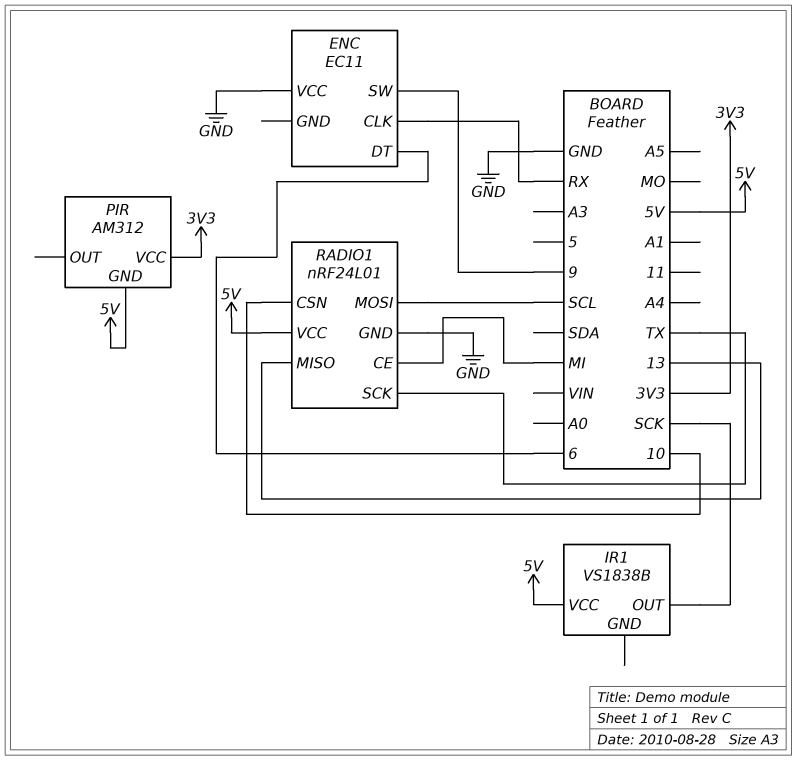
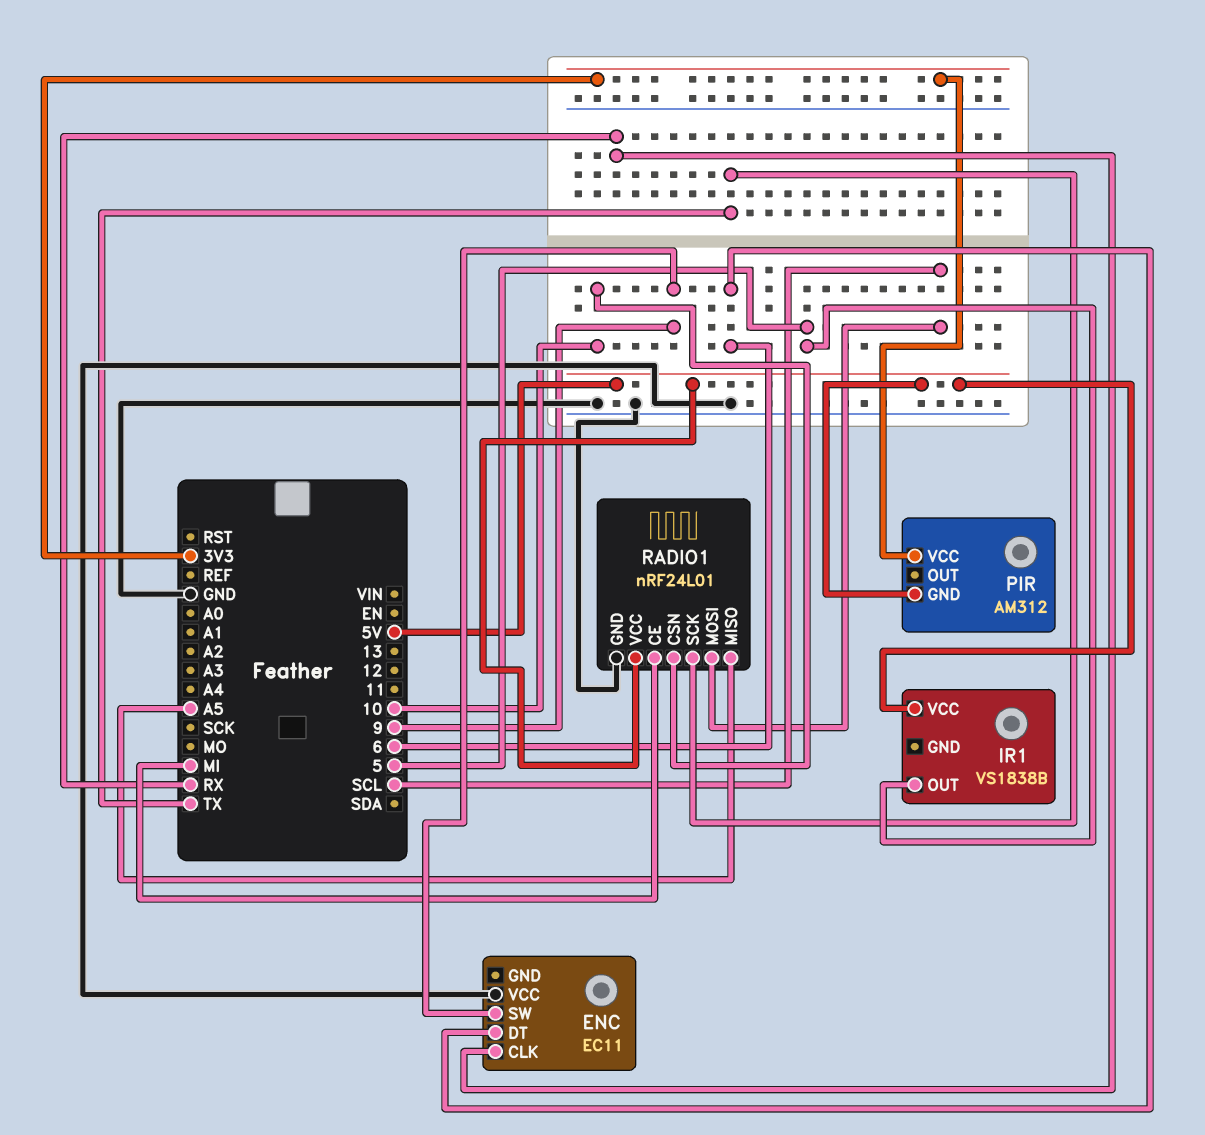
IR1 pin OUT: SCK -> 5
RADIO1 pin MISO: 13 -> A5

